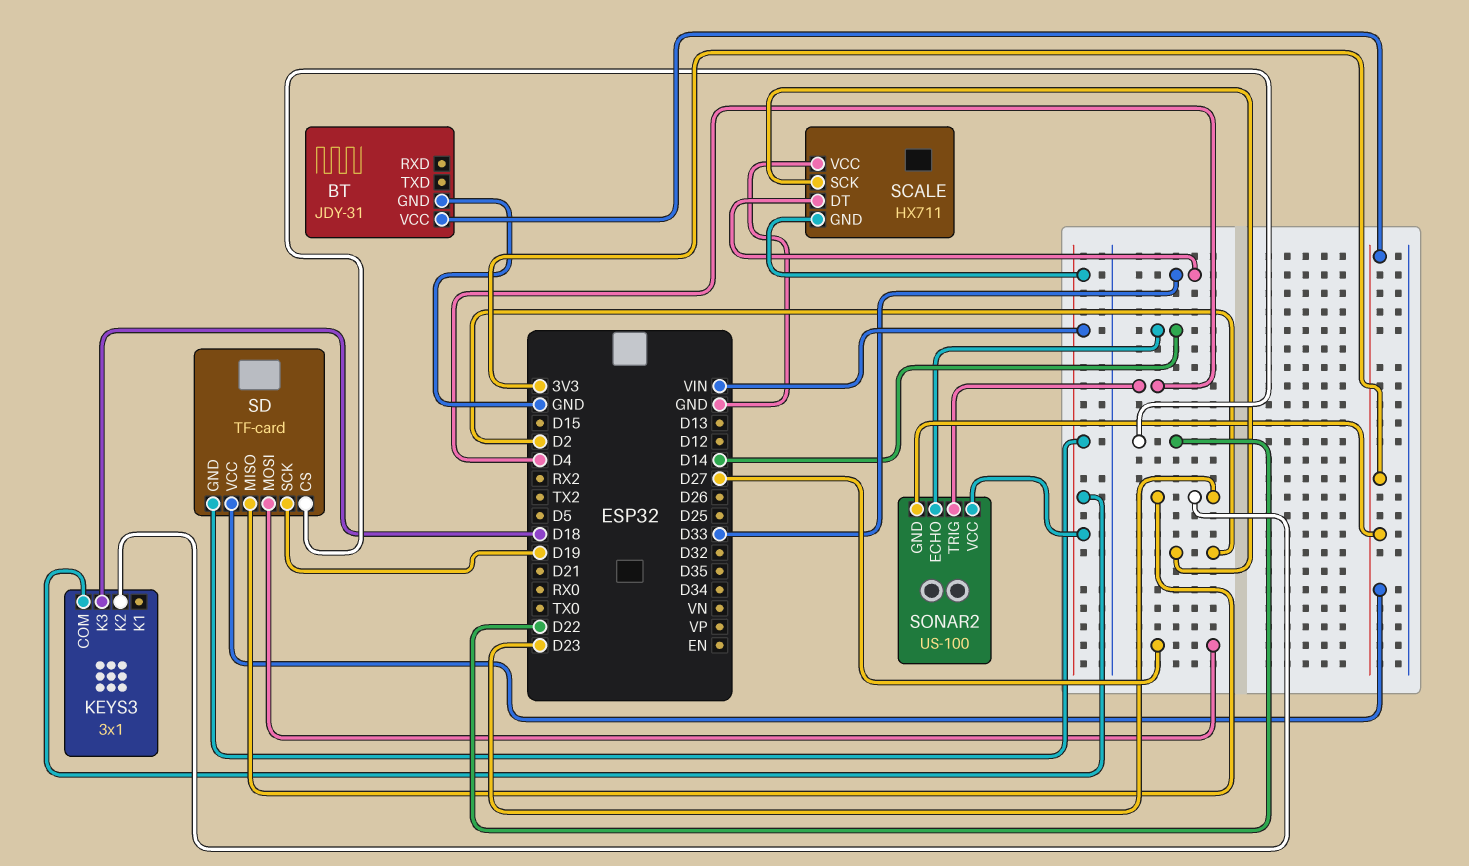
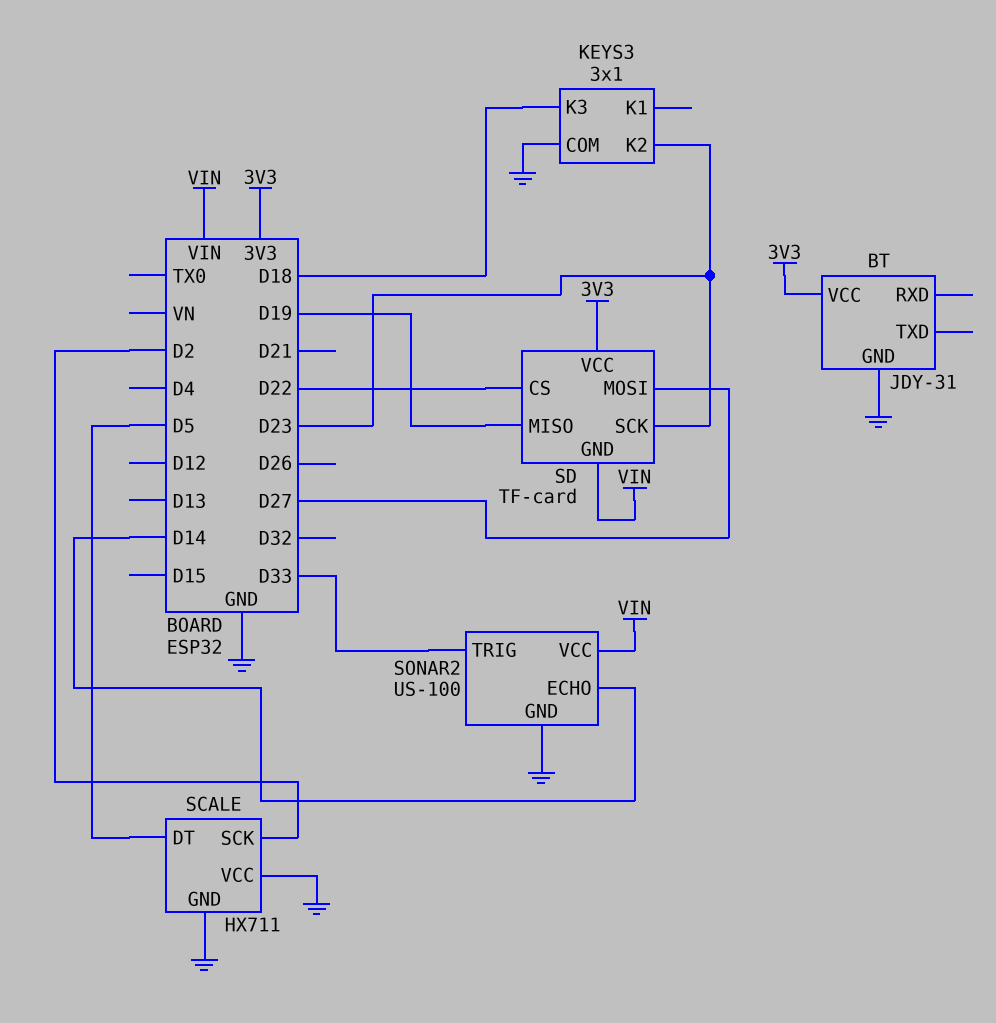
KEYS3 pin COM: VIN -> GND
SCALE pin DT: D33 -> D5
SCALE pin GND: VIN -> GND
SD pin MISO: D23 -> D19
SD pin SCK: D19 -> D23
SONAR2 pin GND: 3V3 -> GND
SONAR2 pin TRIG: D4 -> D33

